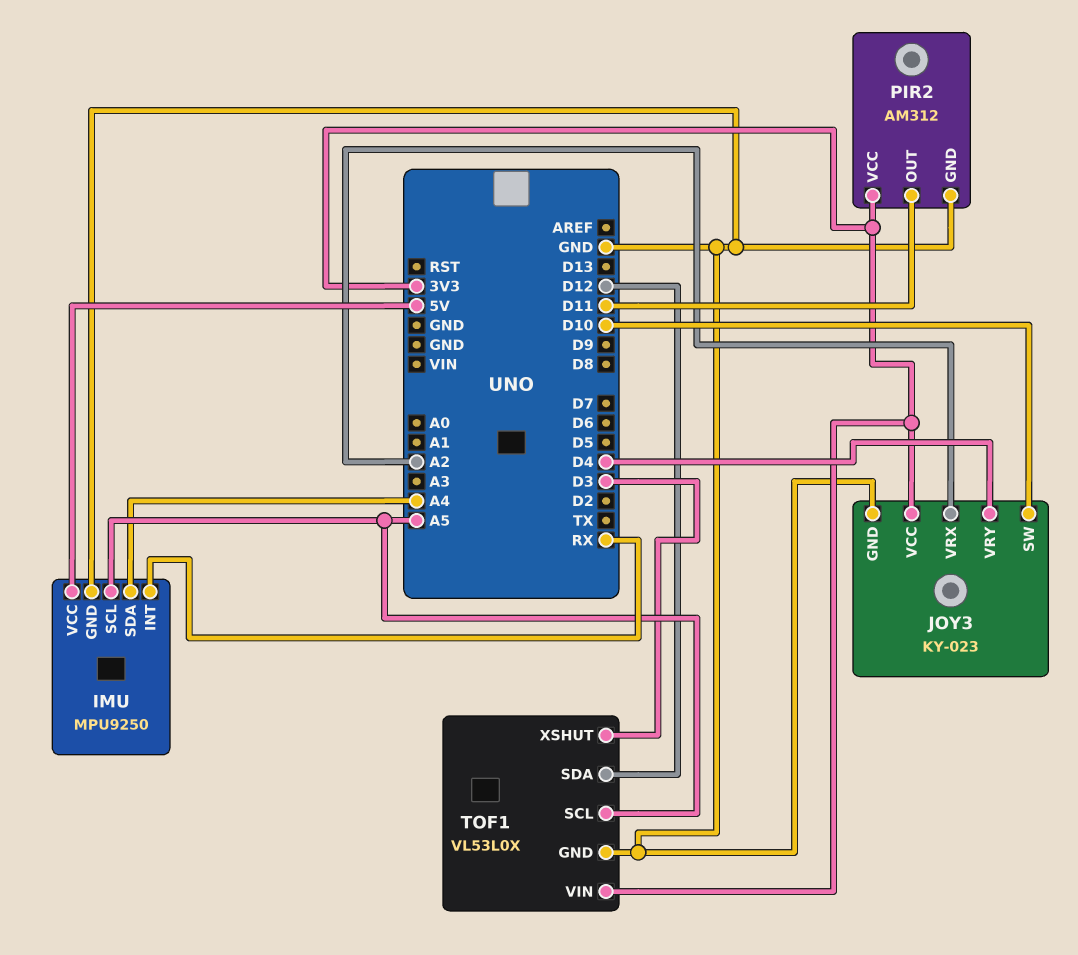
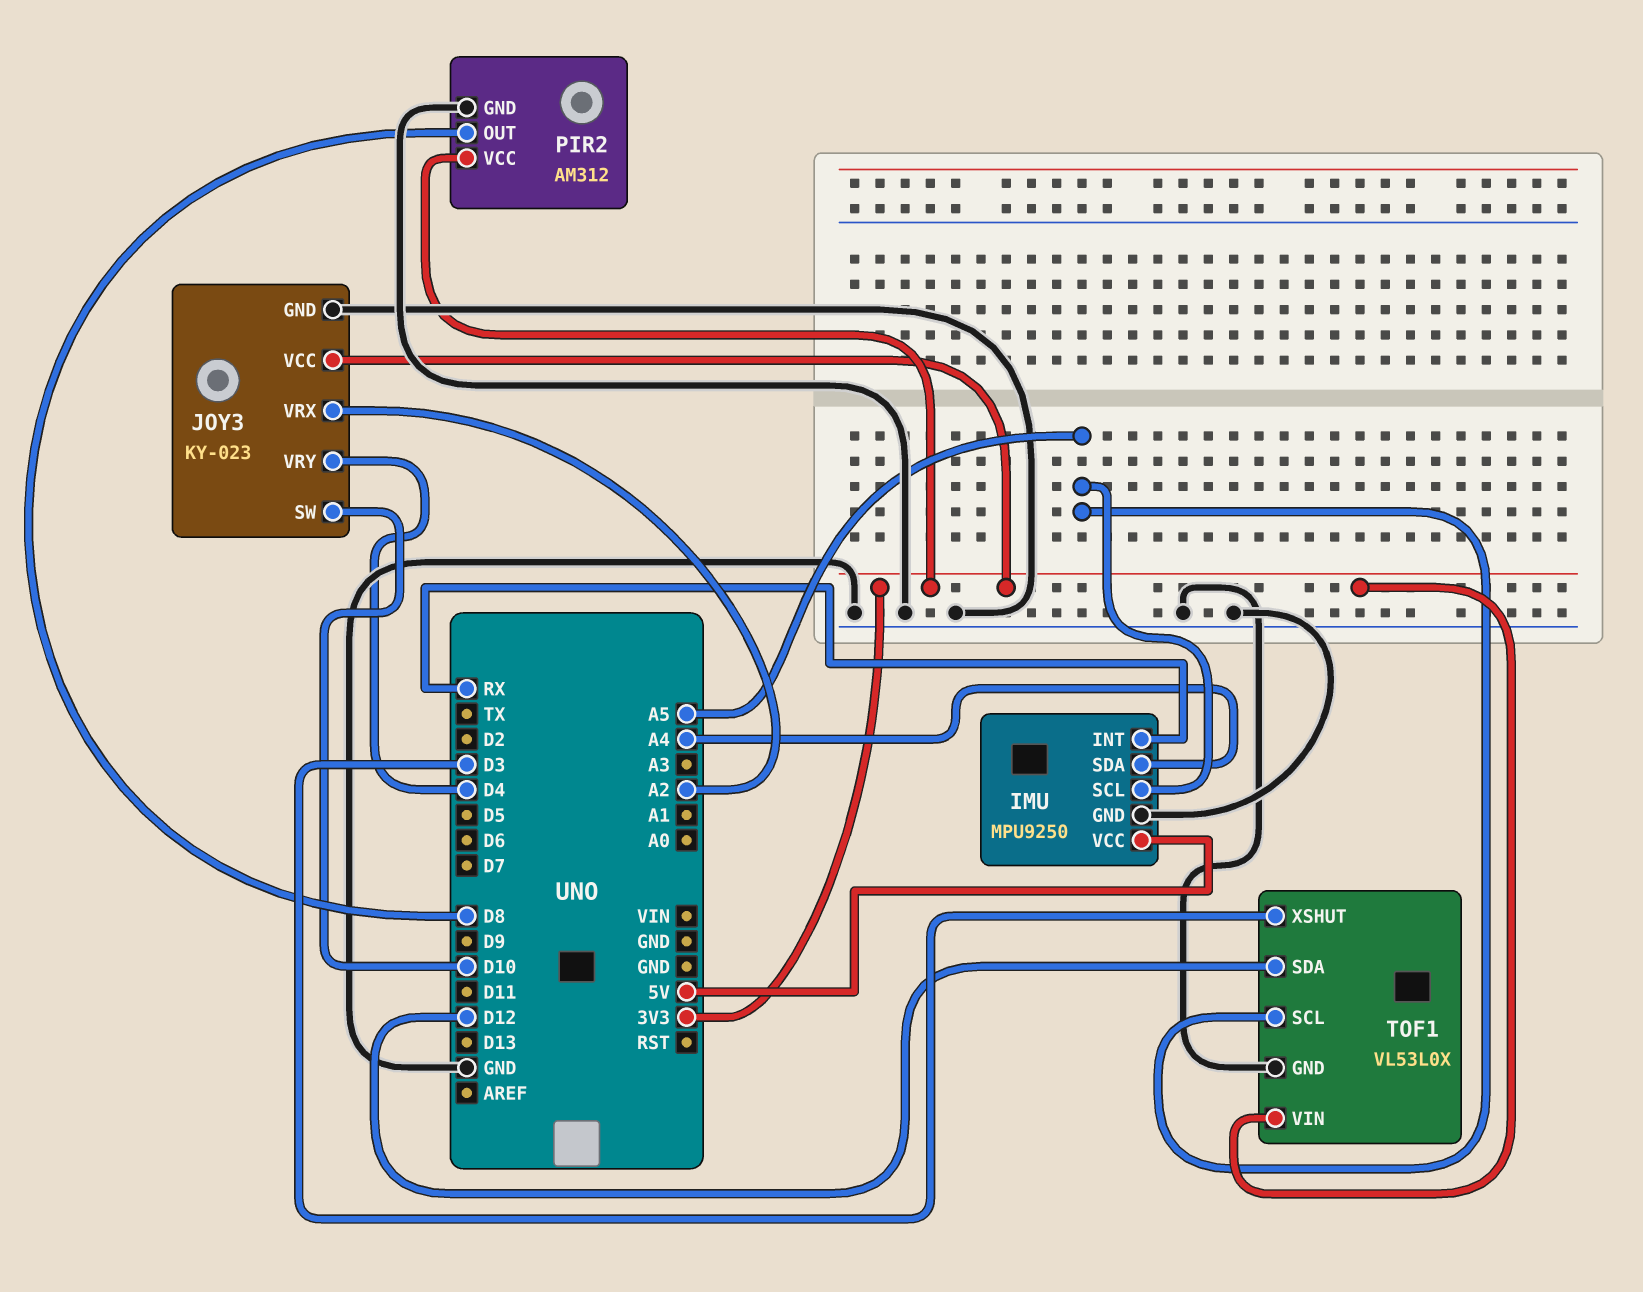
PIR2 pin OUT: D11 -> D8

